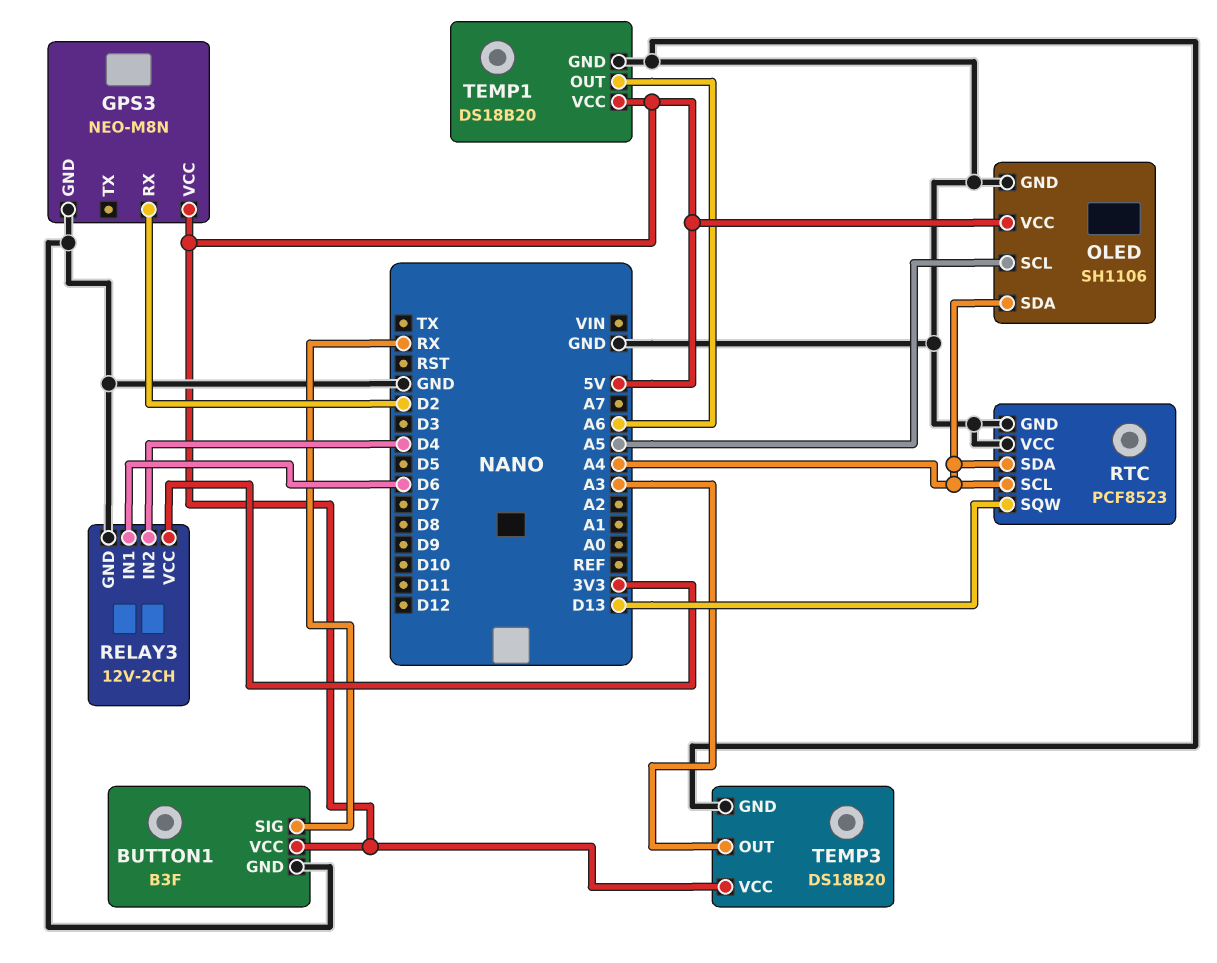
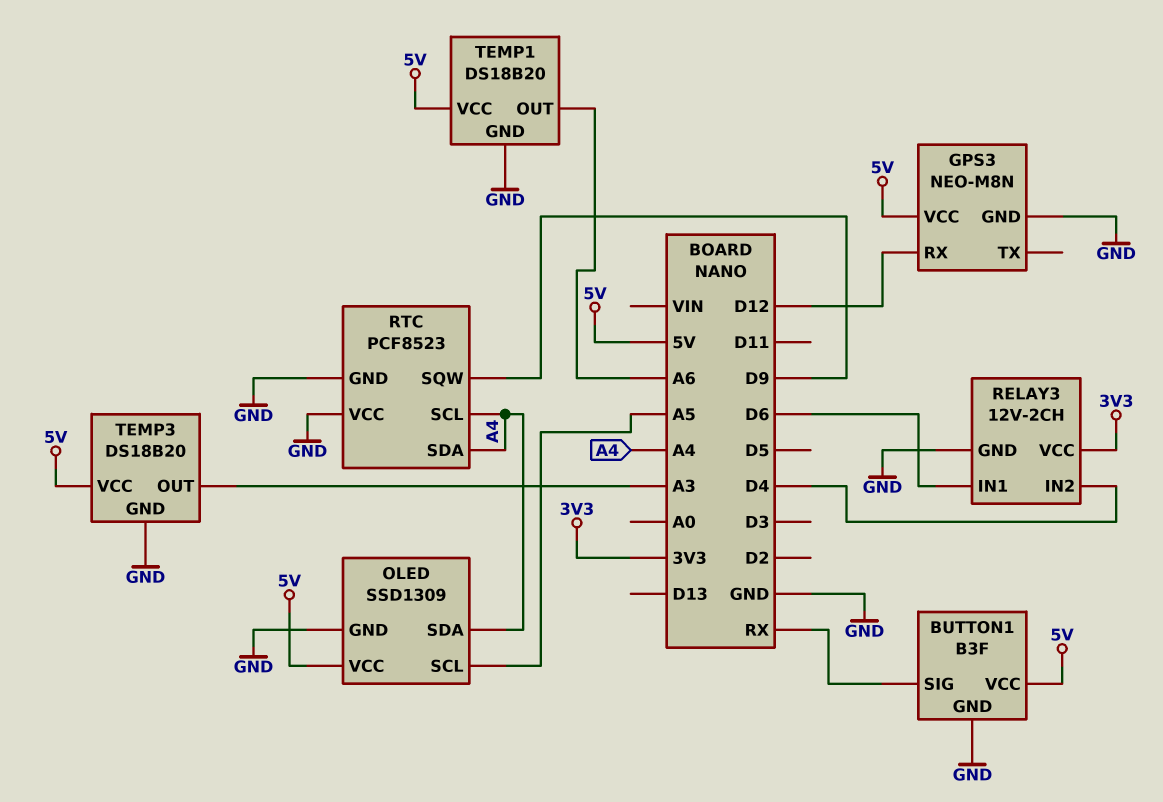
GPS3 pin RX: D2 -> D12
OLED: SH1106 -> SSD1309
RTC pin SQW: D13 -> D9

